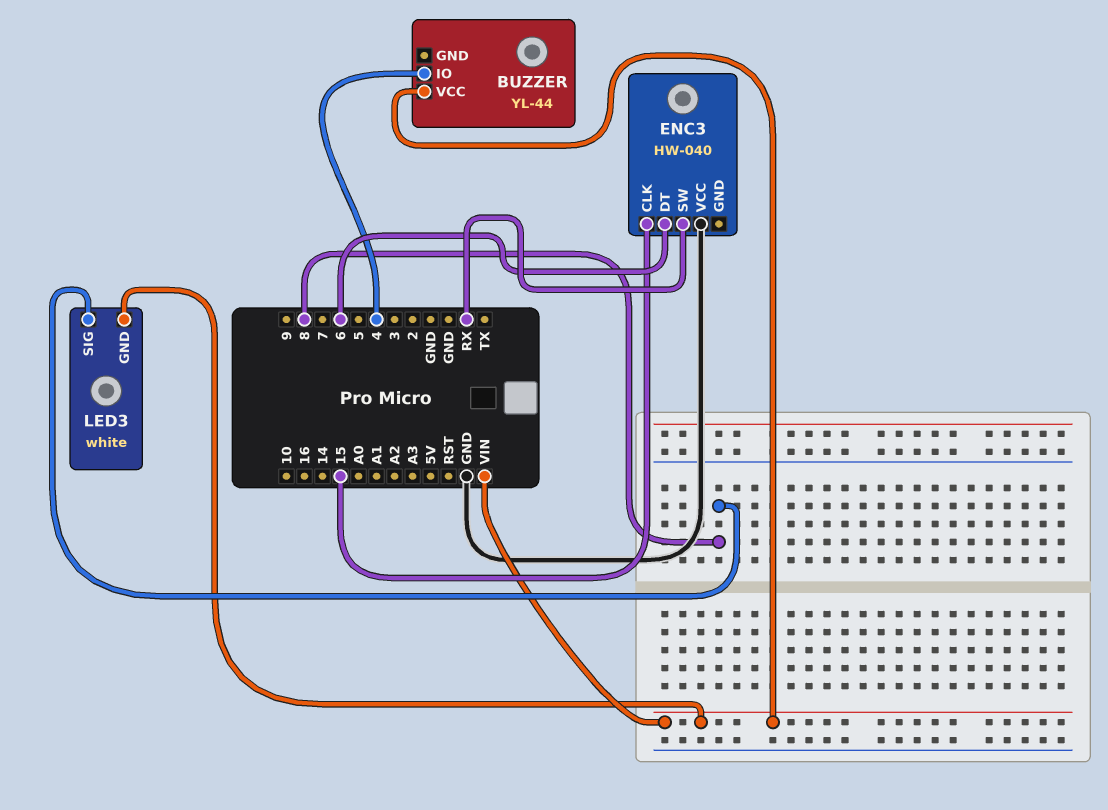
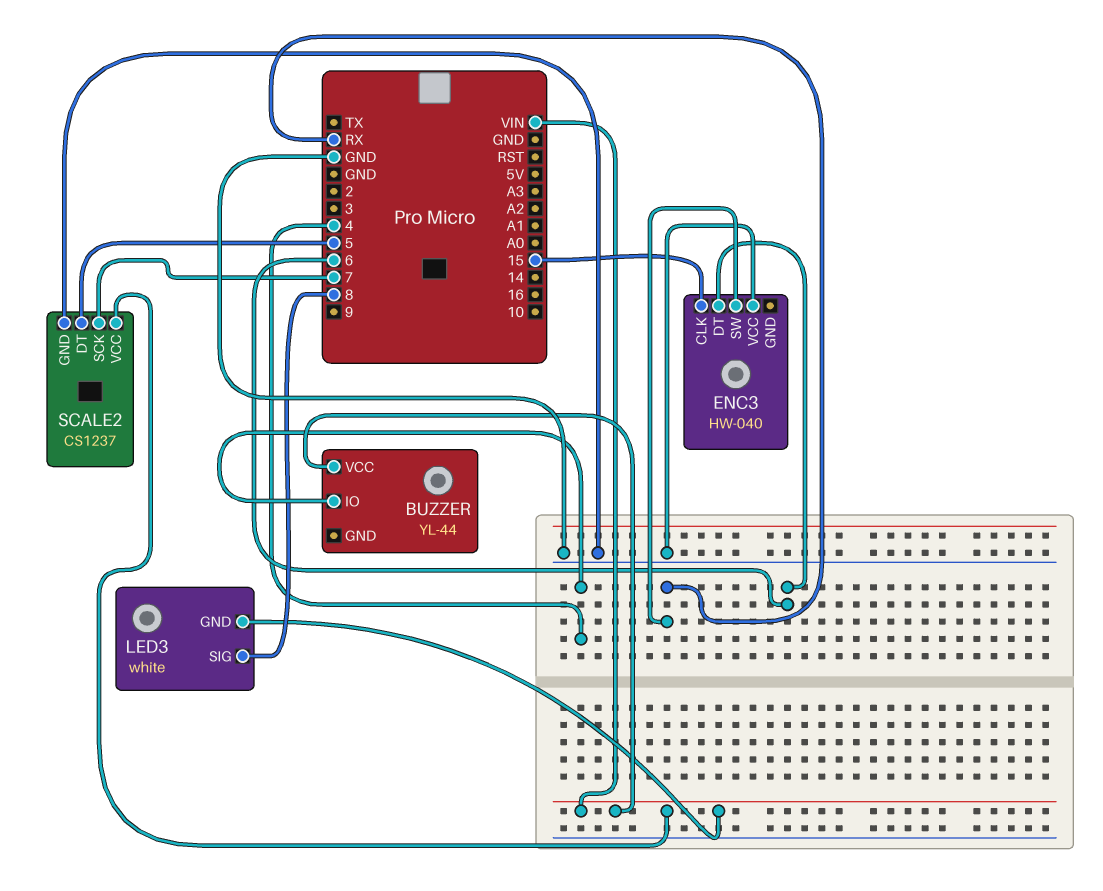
SCALE2: none -> CS1237
SCALE2 pin DT: none -> 5
SCALE2 pin GND: none -> GND
SCALE2 pin SCK: none -> 7
SCALE2 pin VCC: none -> VIN

